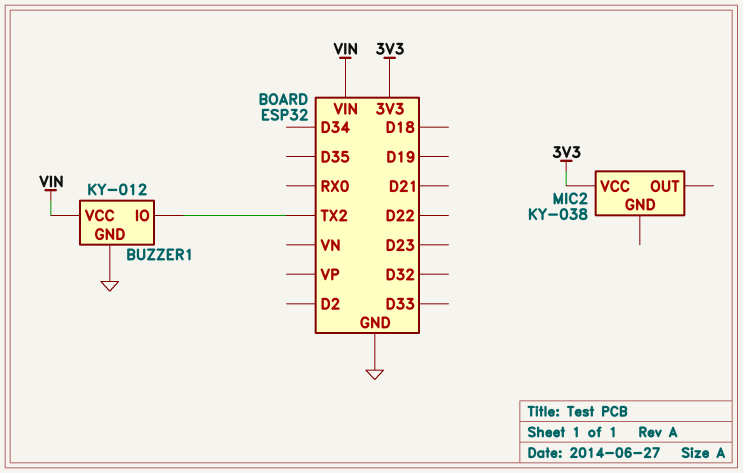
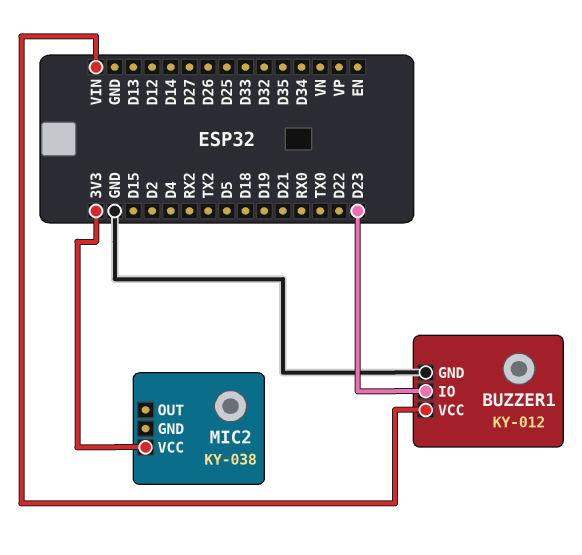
BUZZER1 pin IO: TX2 -> D23

